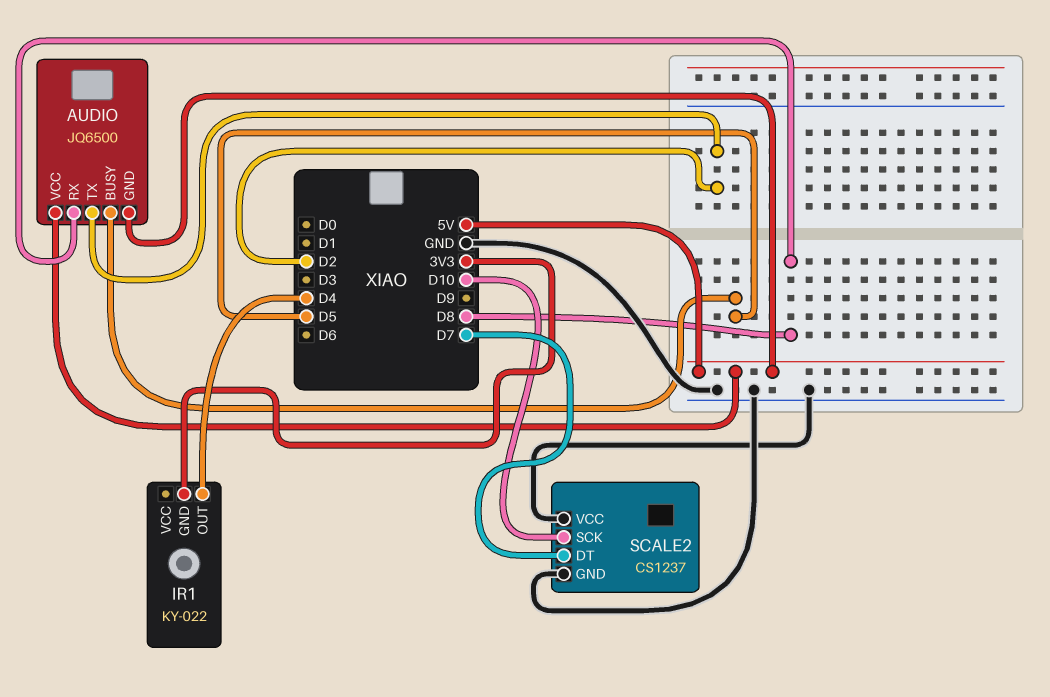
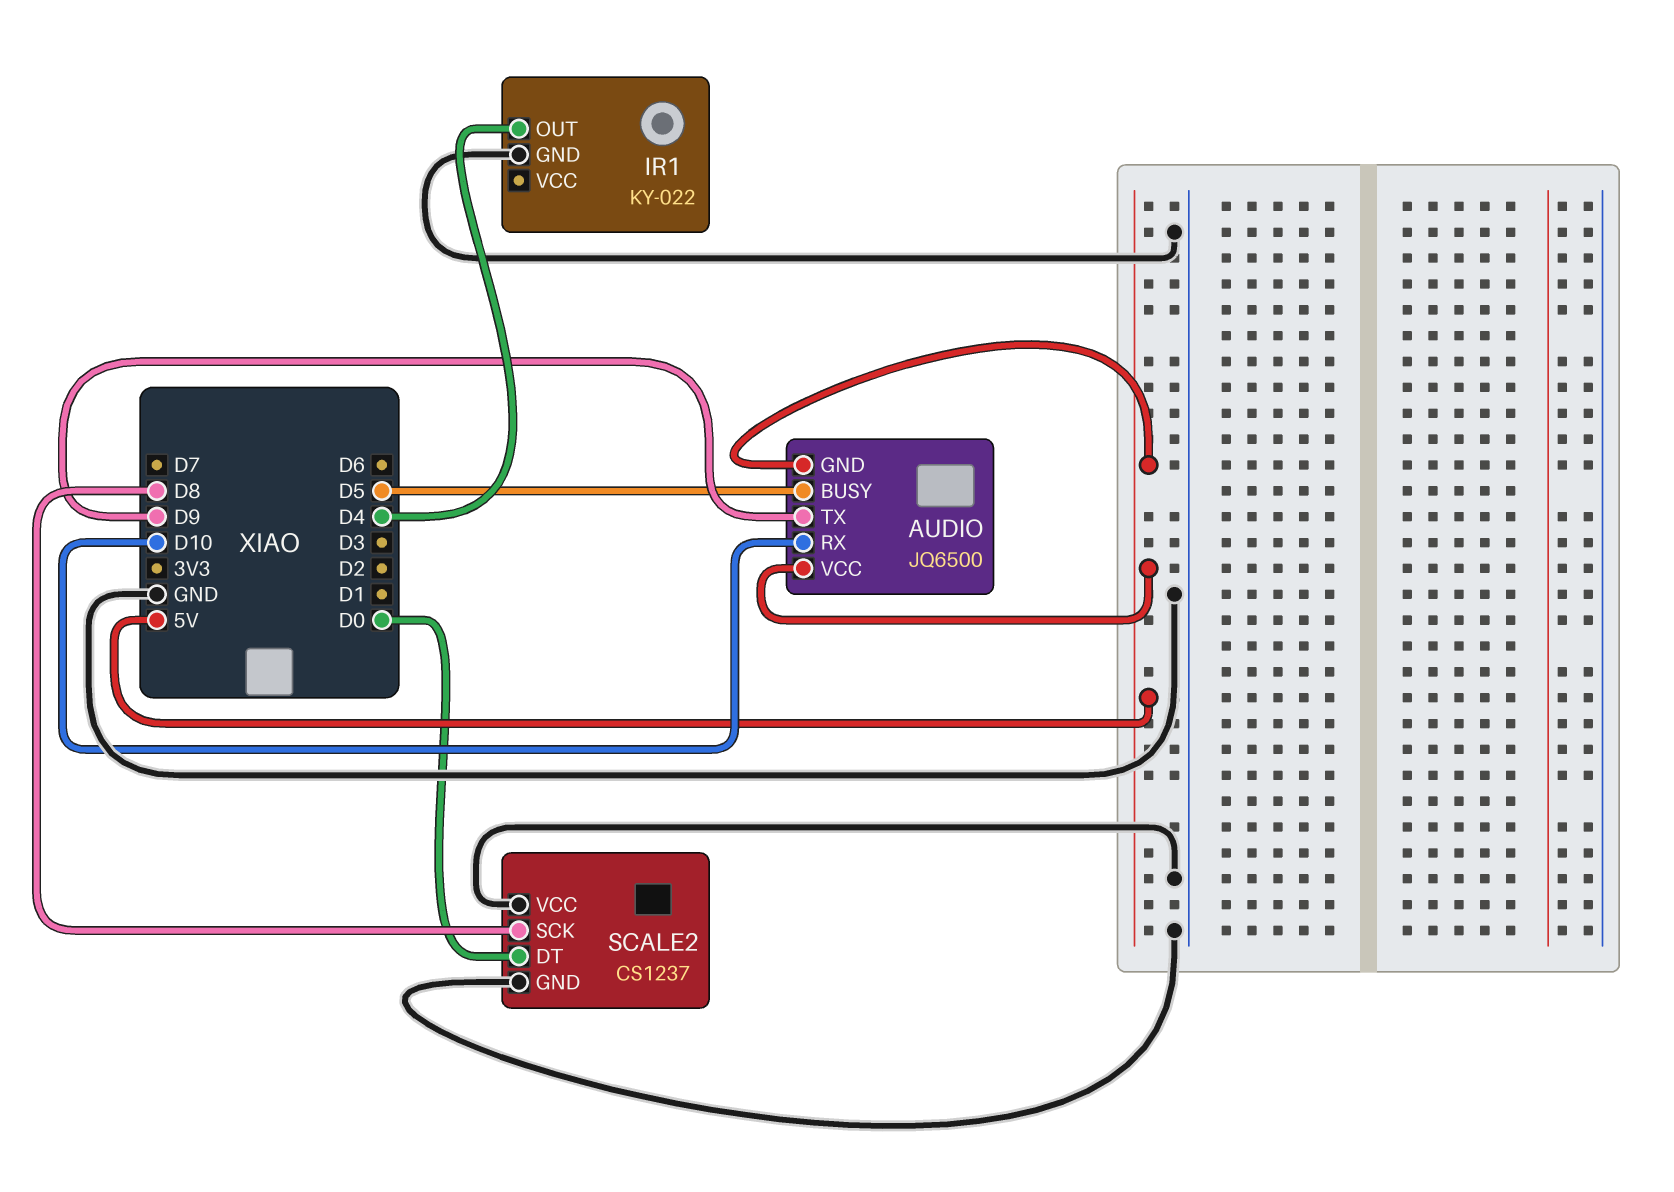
AUDIO pin RX: D8 -> D10
AUDIO pin TX: D2 -> D9
IR1 pin GND: 3V3 -> GND
SCALE2 pin DT: D7 -> D0
SCALE2 pin SCK: D10 -> D8

